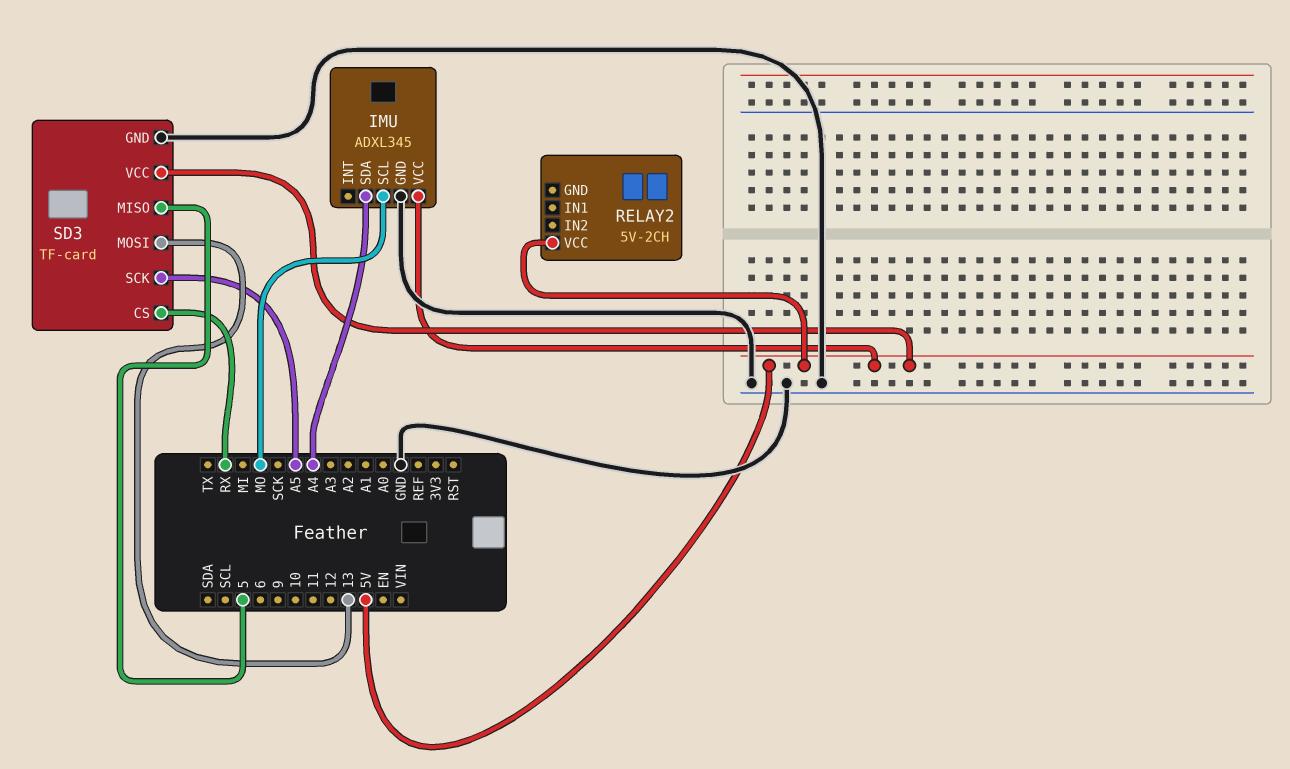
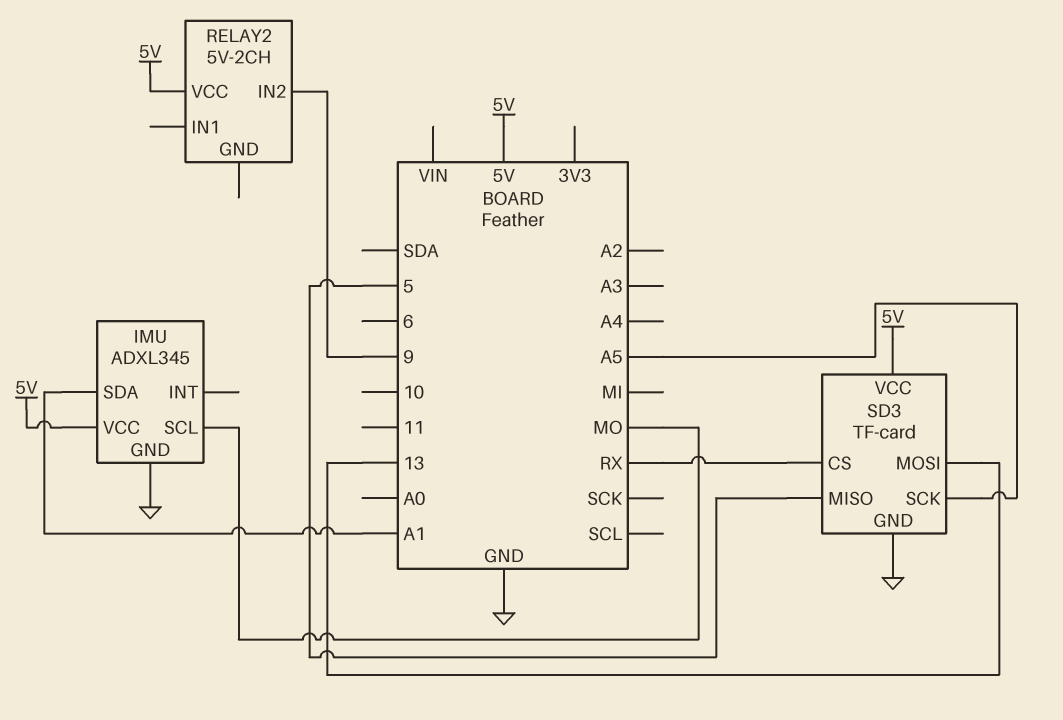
IMU pin SDA: A4 -> A1
RELAY2 pin IN2: none -> 9

